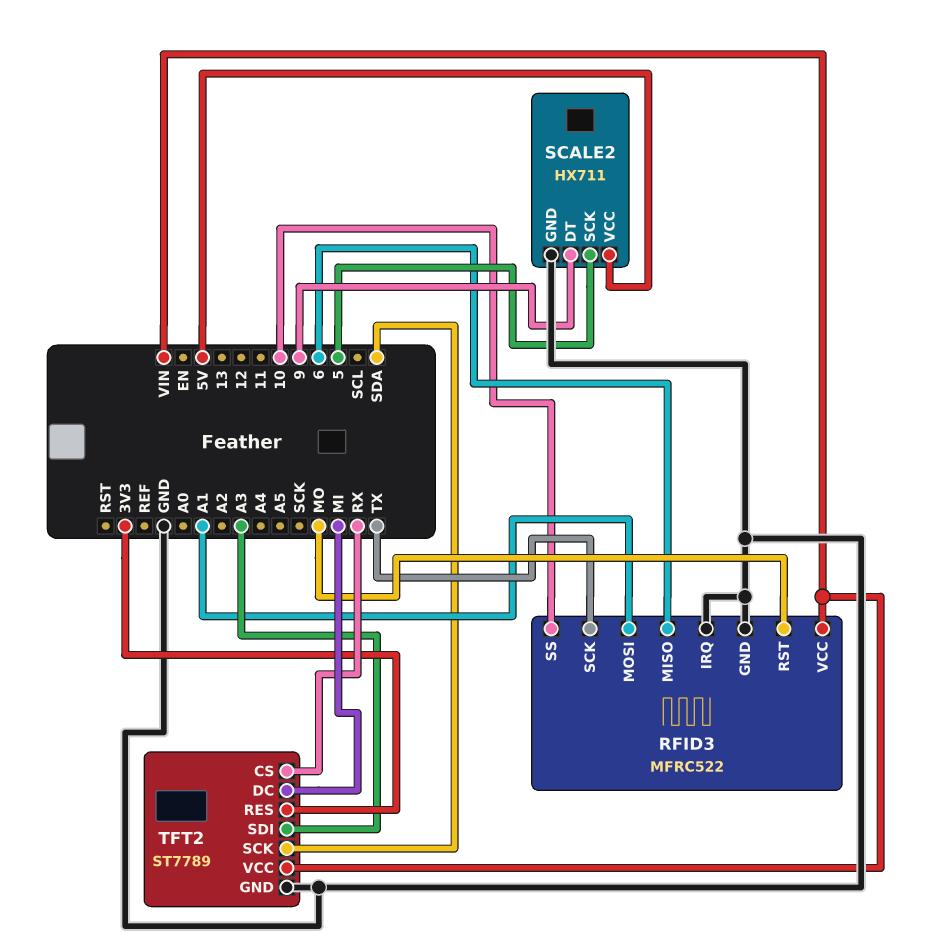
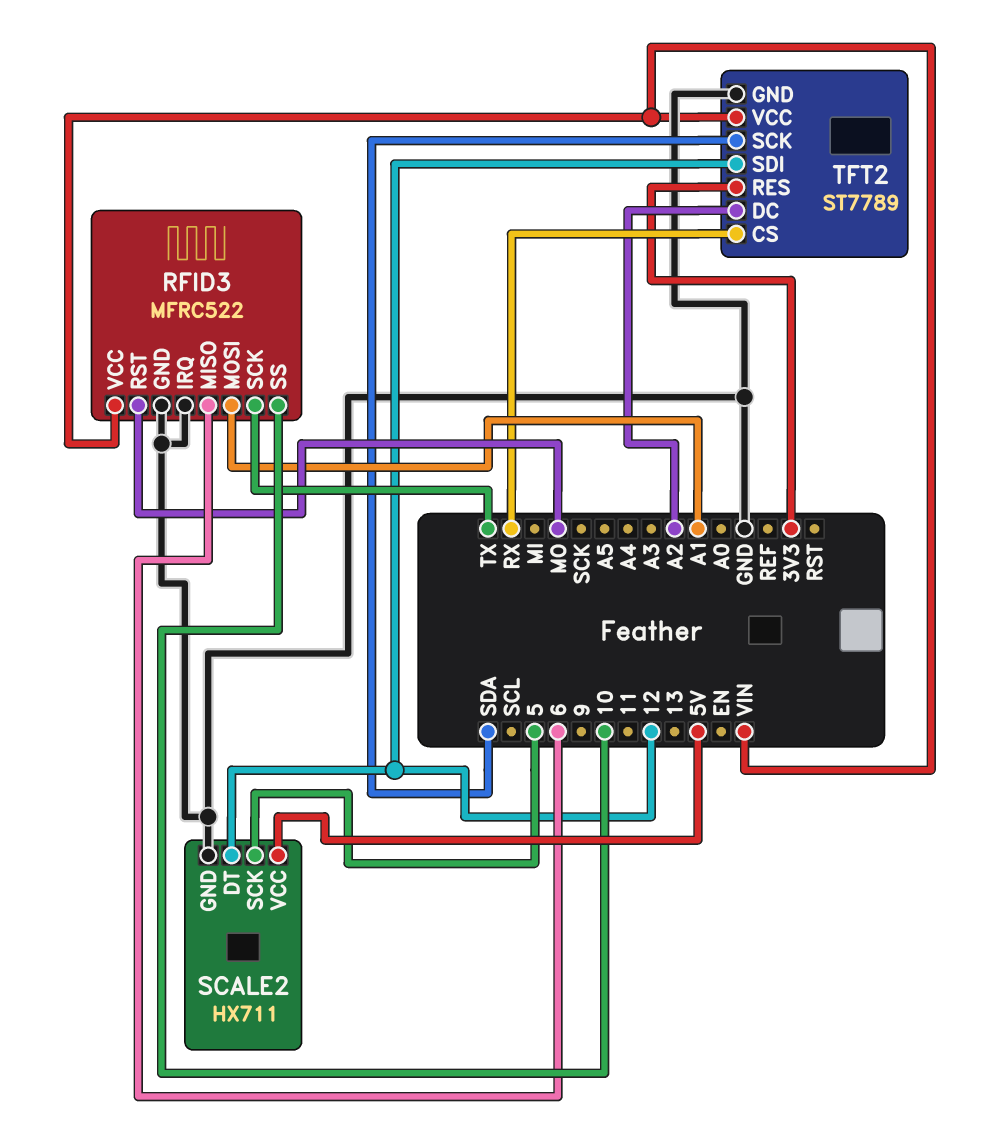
SCALE2 pin DT: 9 -> 12
TFT2 pin DC: MI -> A2
TFT2 pin SDI: A3 -> 12

